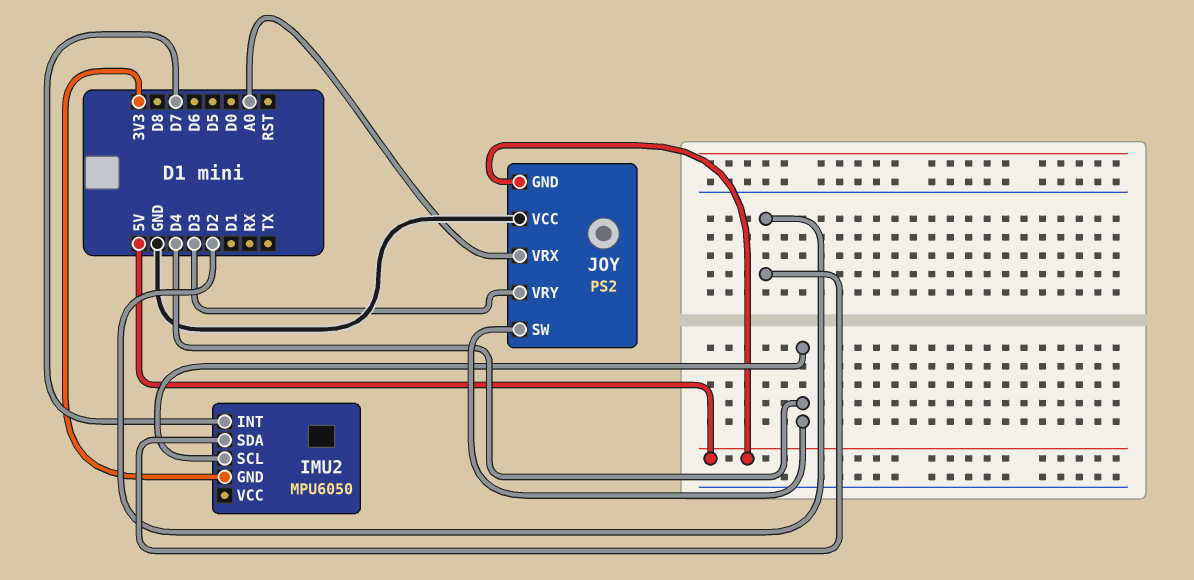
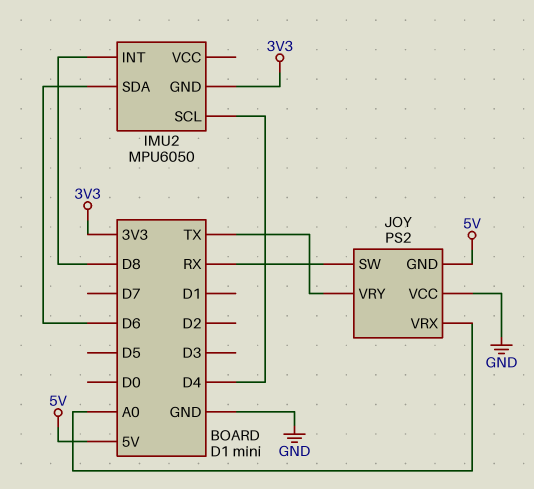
IMU2 pin INT: D7 -> D8
IMU2 pin SDA: D2 -> D6
JOY pin SW: D4 -> RX
JOY pin VRY: D3 -> TX

